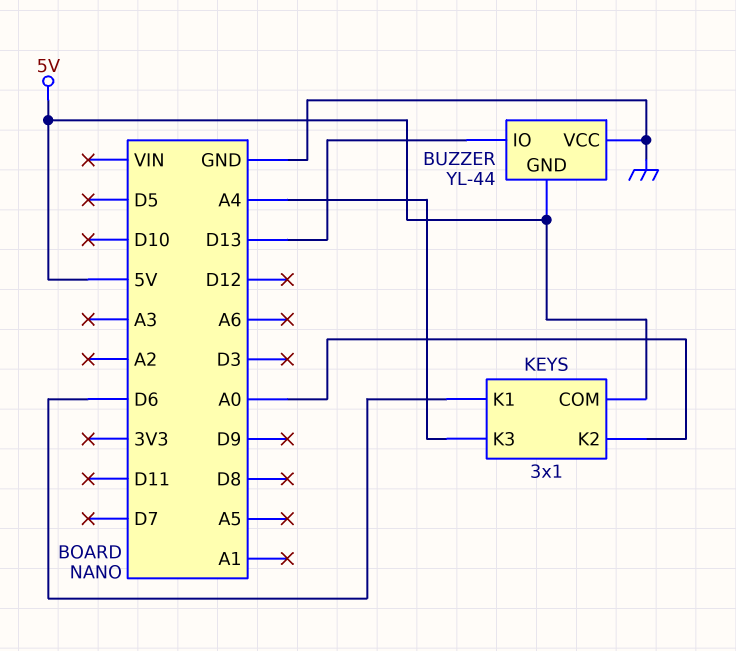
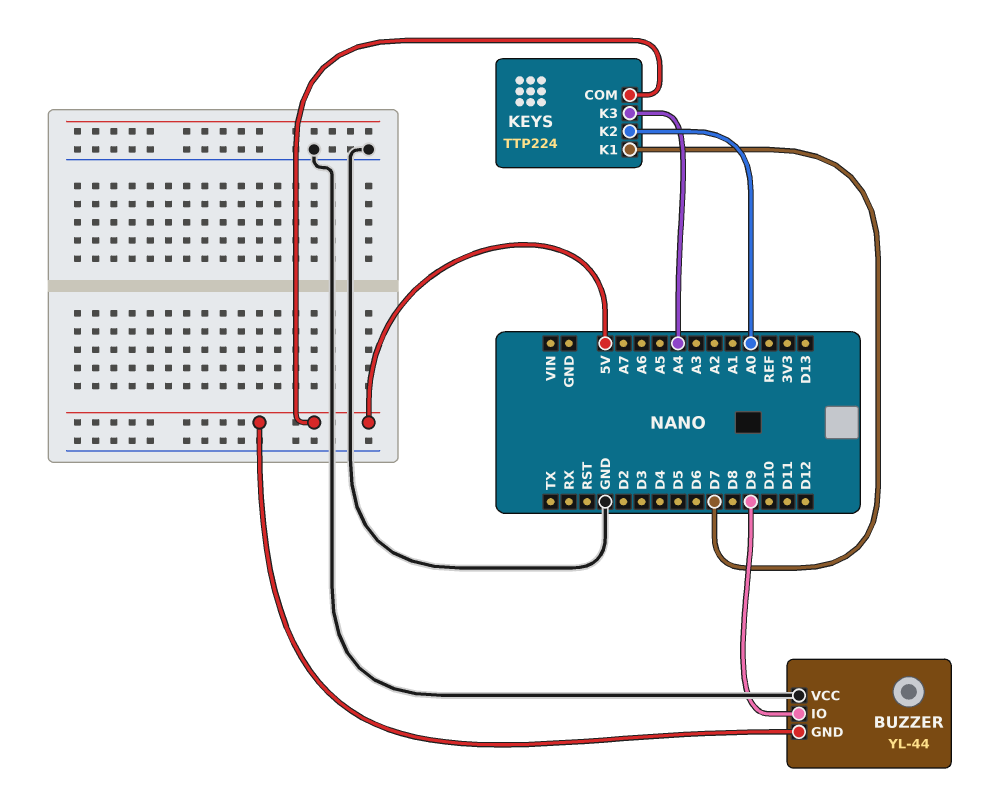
BUZZER pin IO: D13 -> D9
KEYS: 3x1 -> TTP224
KEYS pin K1: D6 -> D7

